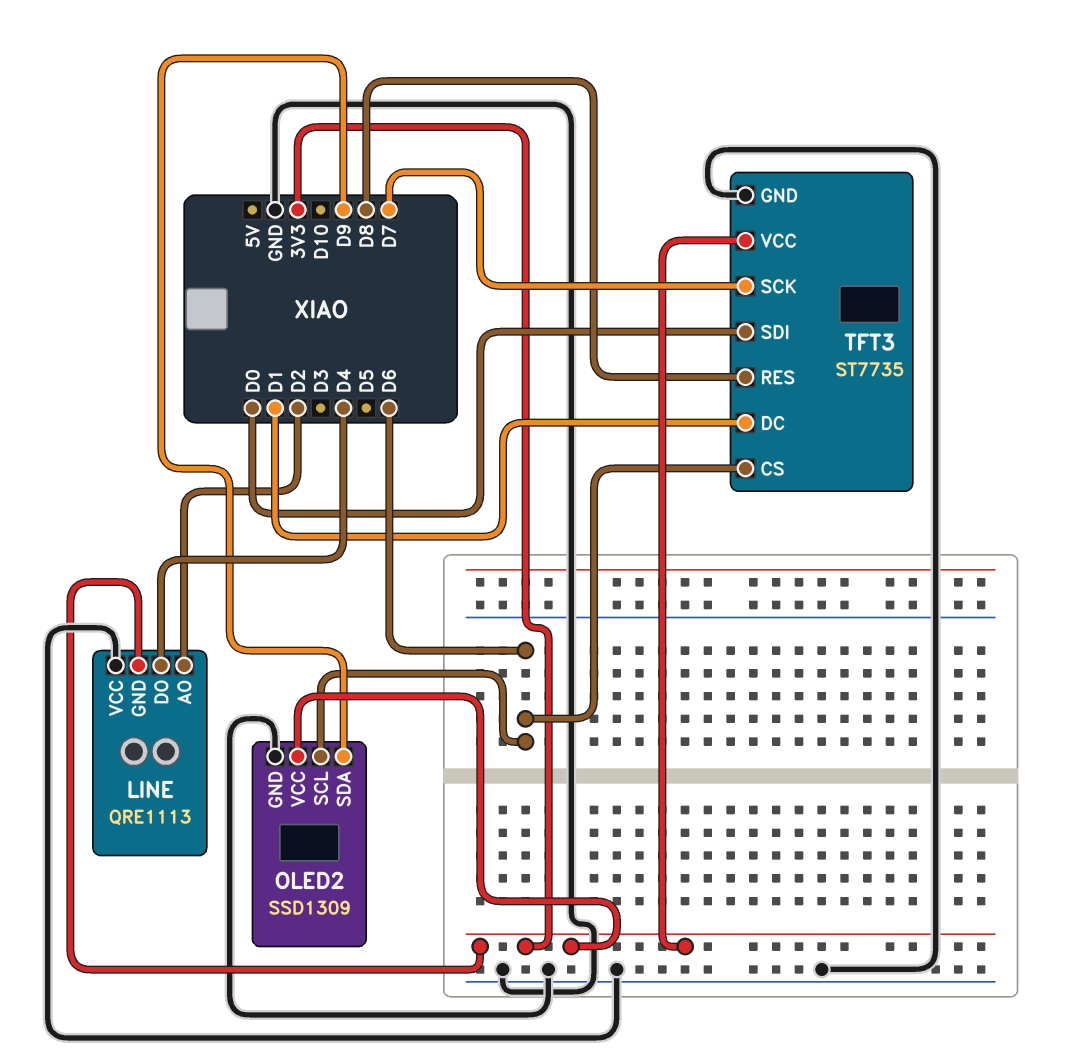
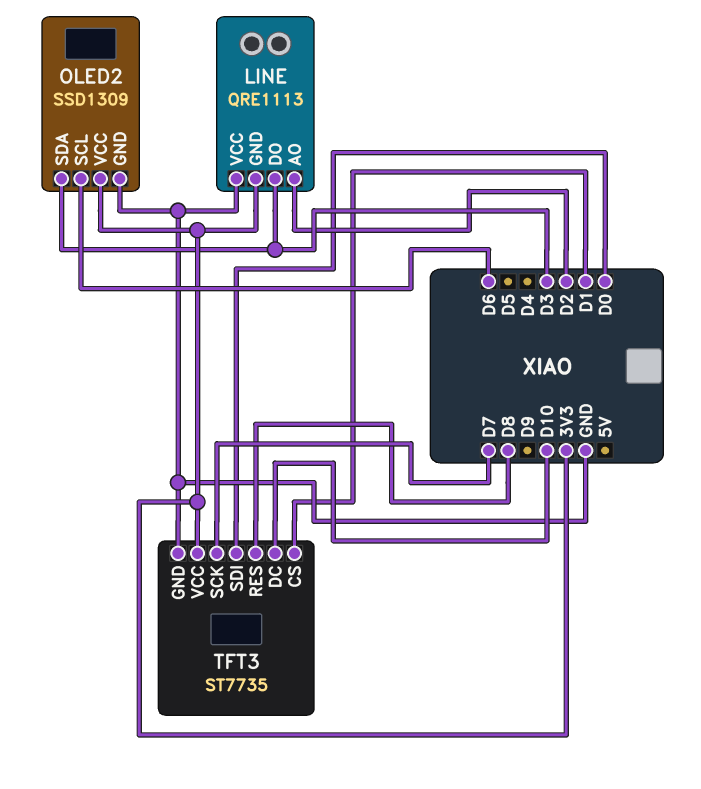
LINE pin DO: D4 -> D3
OLED2 pin SDA: D9 -> D3
TFT3 pin CS: D6 -> D1
TFT3 pin DC: D1 -> D10

